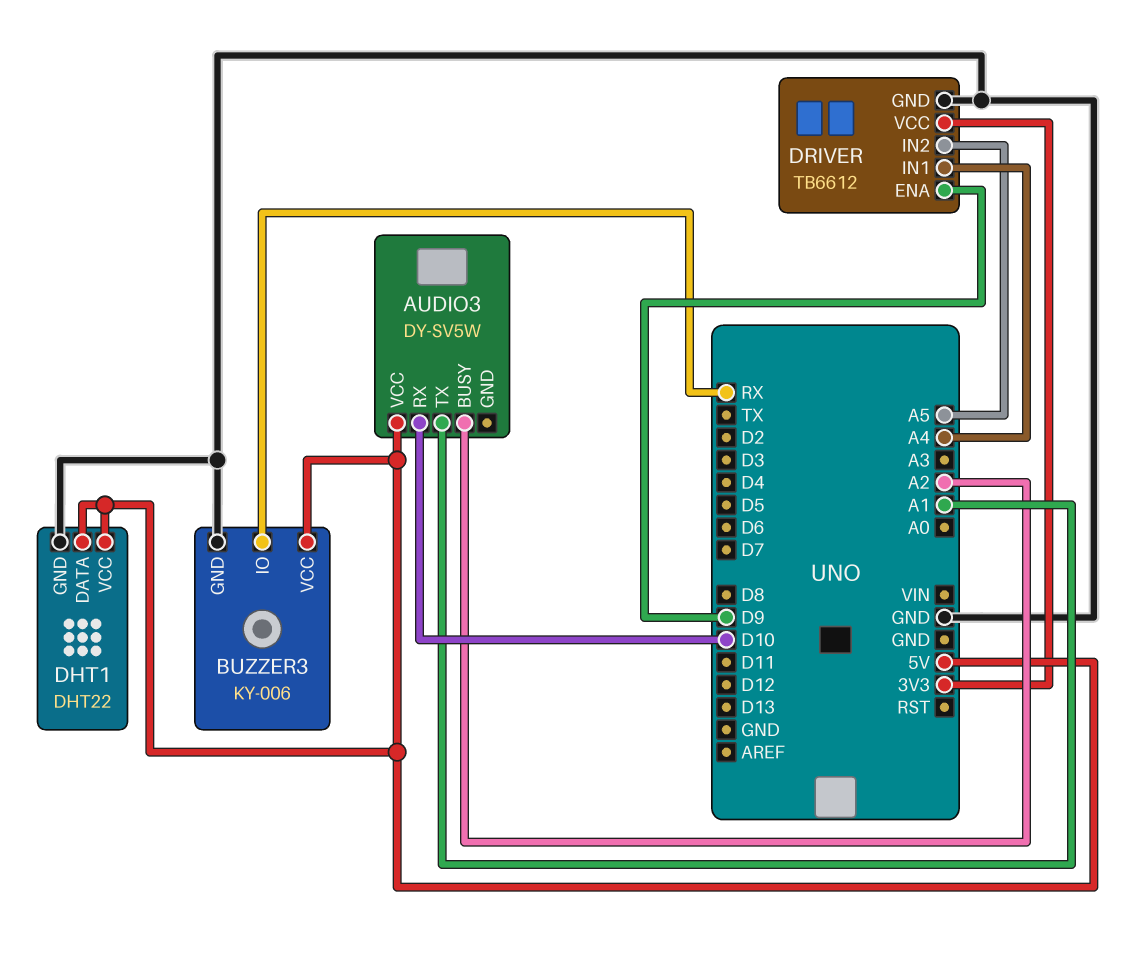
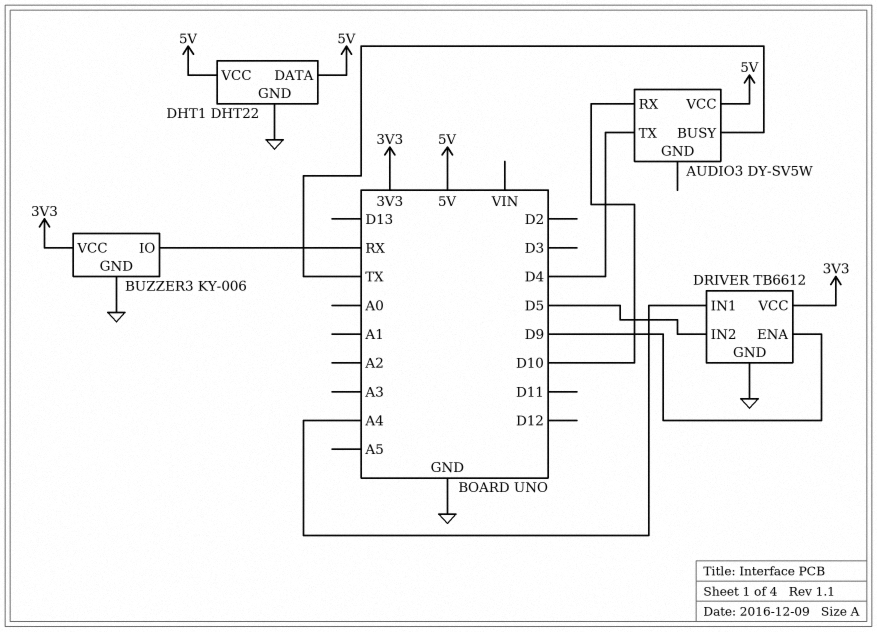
AUDIO3 pin BUSY: A2 -> TX
AUDIO3 pin TX: A1 -> D4
BUZZER3 pin VCC: 5V -> 3V3
DRIVER pin IN2: A5 -> D5

